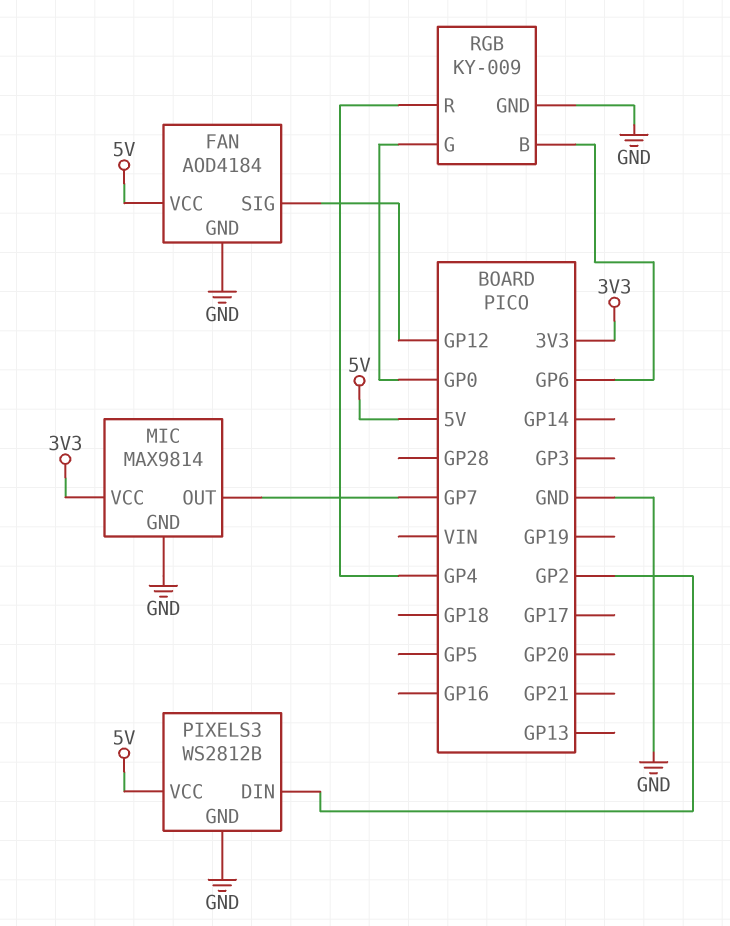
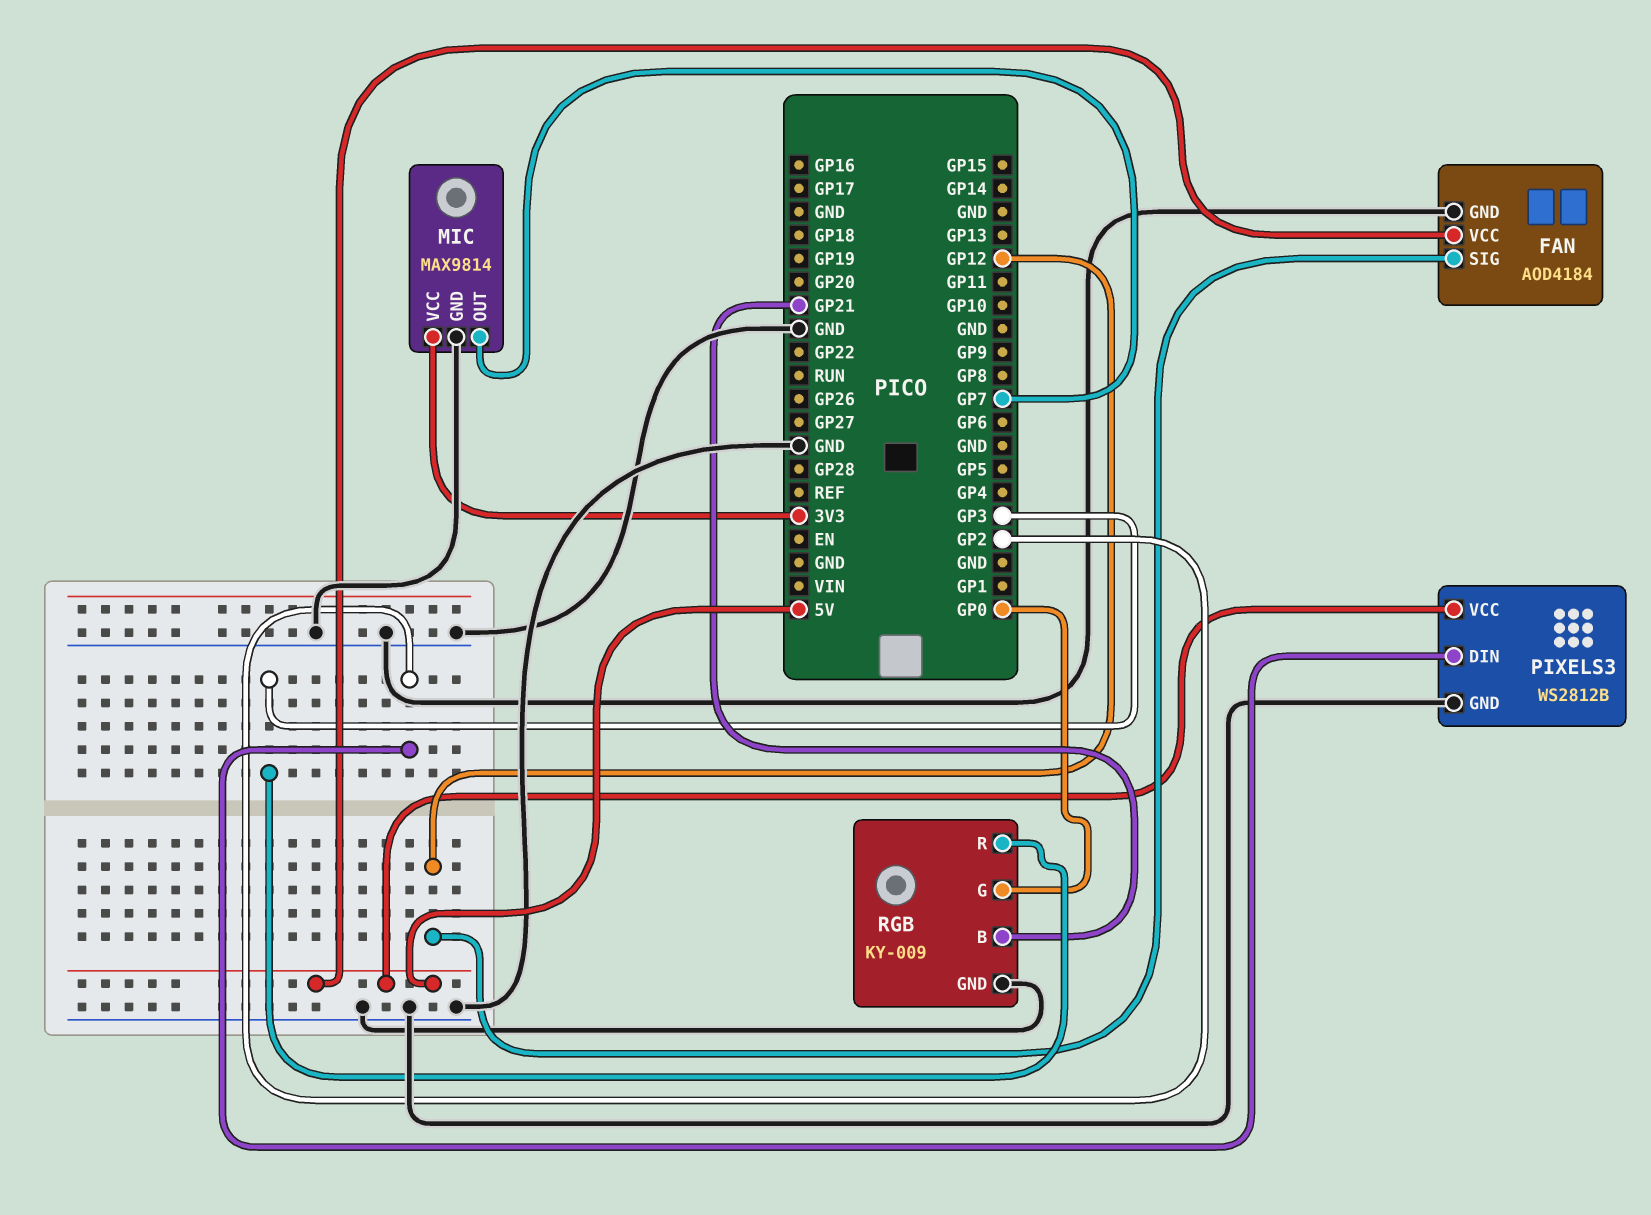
RGB pin B: GP6 -> GP21
RGB pin R: GP4 -> GP3

